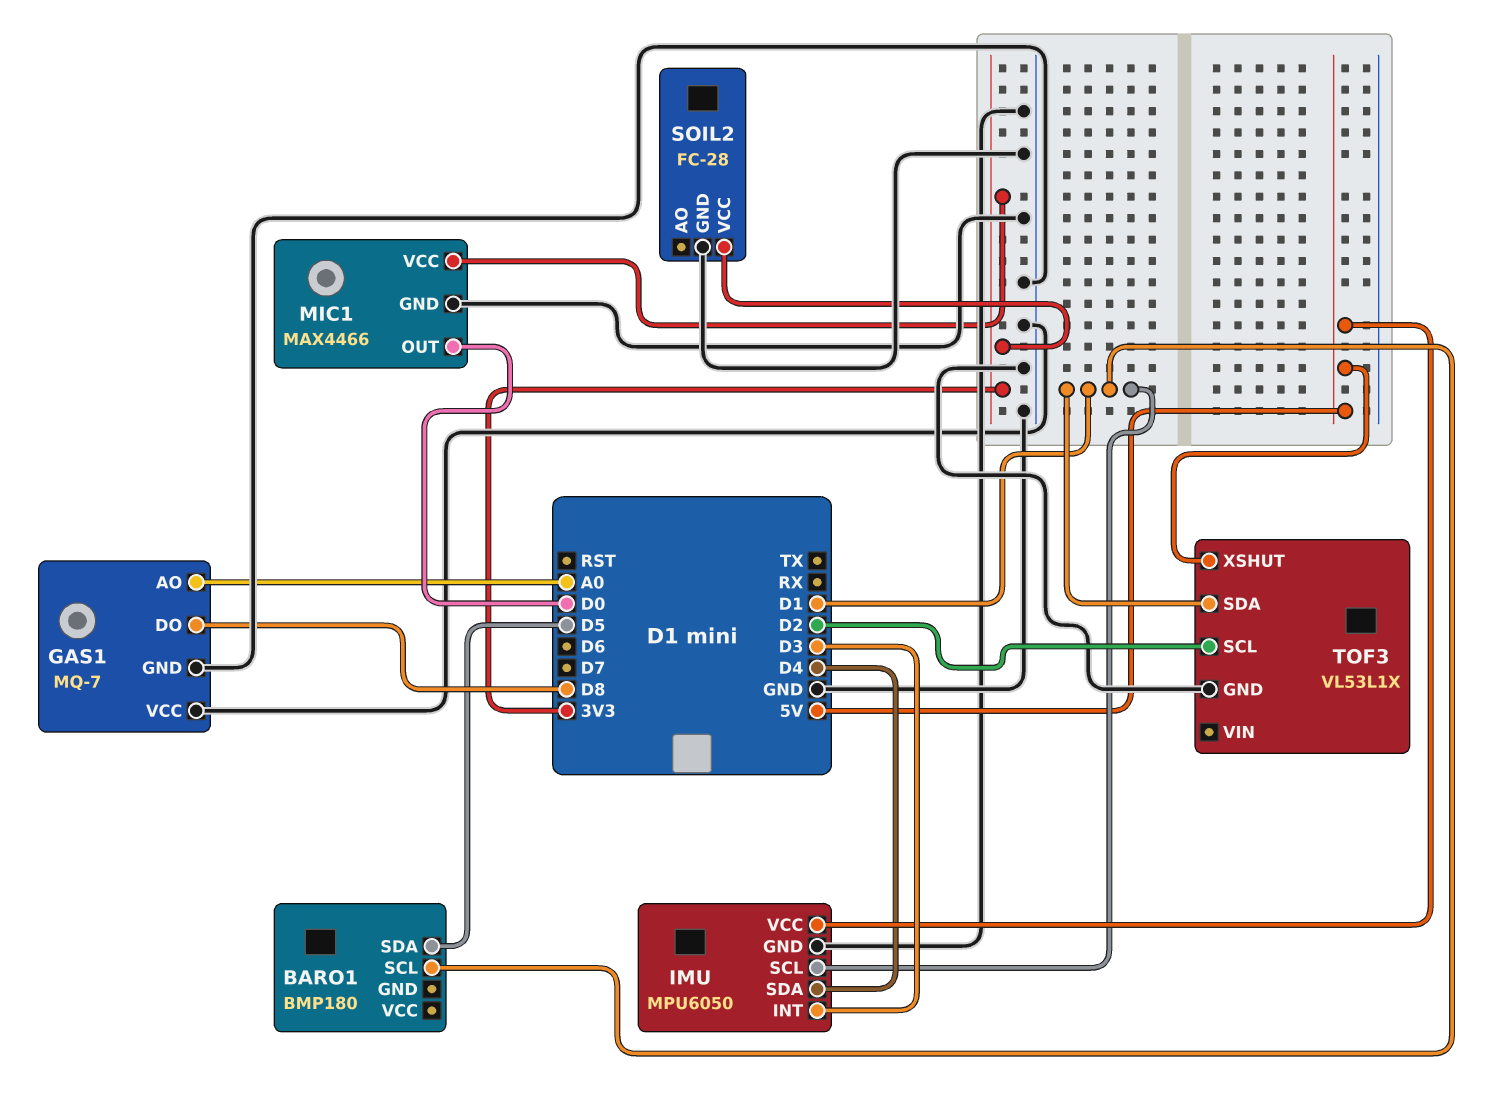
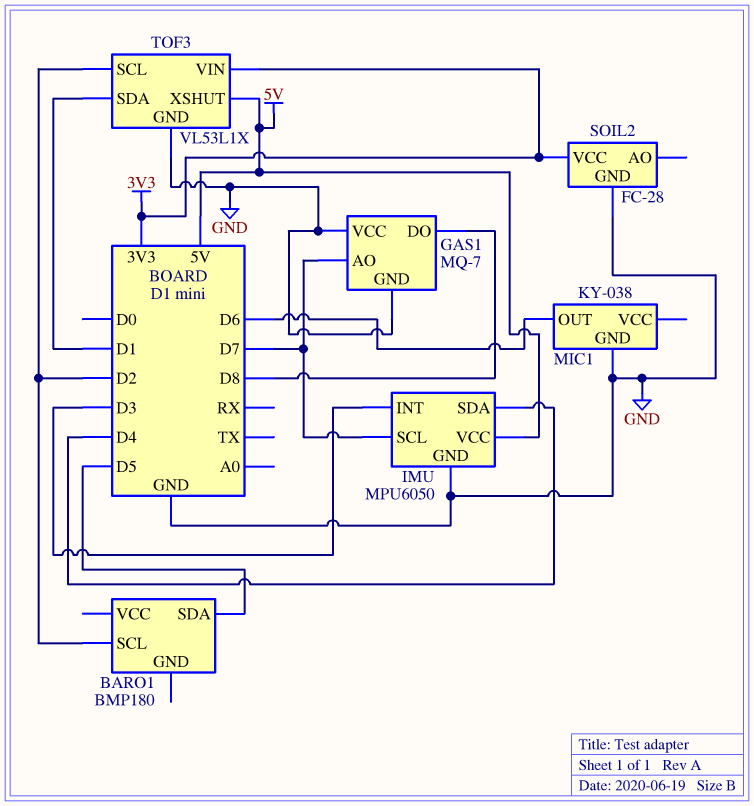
BARO1 pin SCL: D1 -> D2
GAS1 pin AO: A0 -> D7
IMU pin SCL: D1 -> D7
MIC1: MAX4466 -> KY-038
MIC1 pin OUT: D0 -> D6
MIC1 pin VCC: 3V3 -> none
TOF3 pin VIN: none -> 3V3

